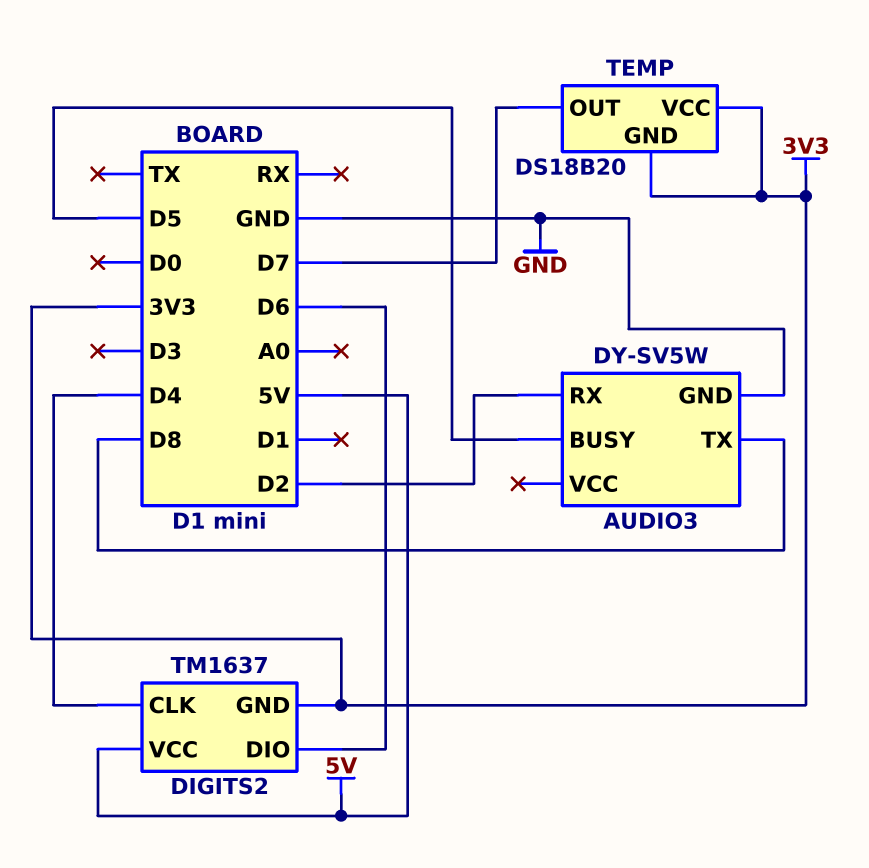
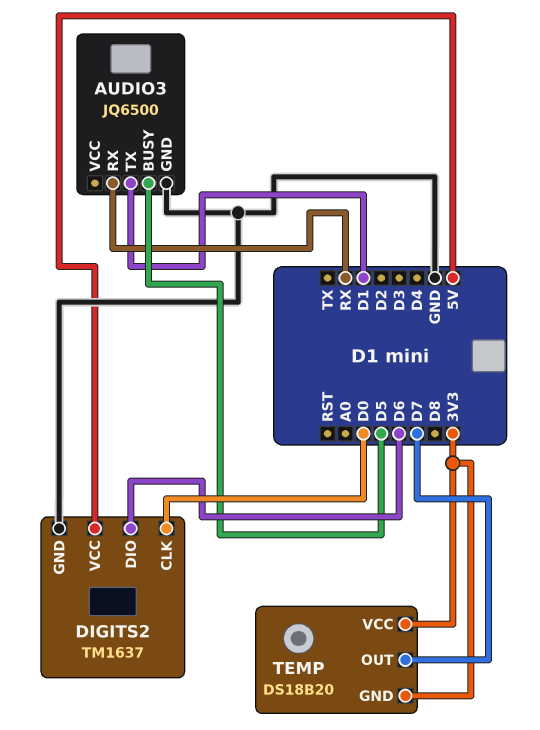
AUDIO3: DY-SV5W -> JQ6500
AUDIO3 pin RX: D2 -> RX
AUDIO3 pin TX: D8 -> D1
DIGITS2 pin CLK: D4 -> D0
DIGITS2 pin GND: 3V3 -> GND

